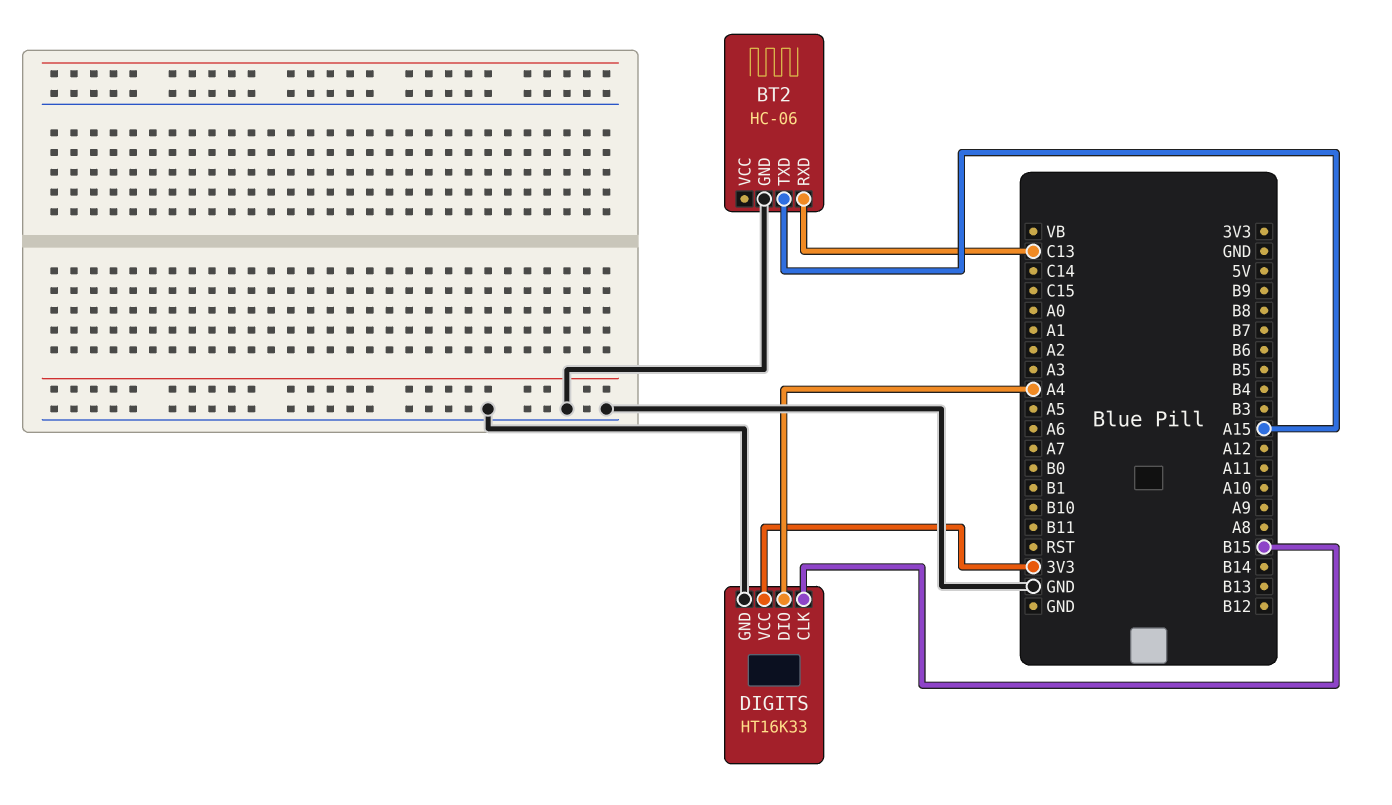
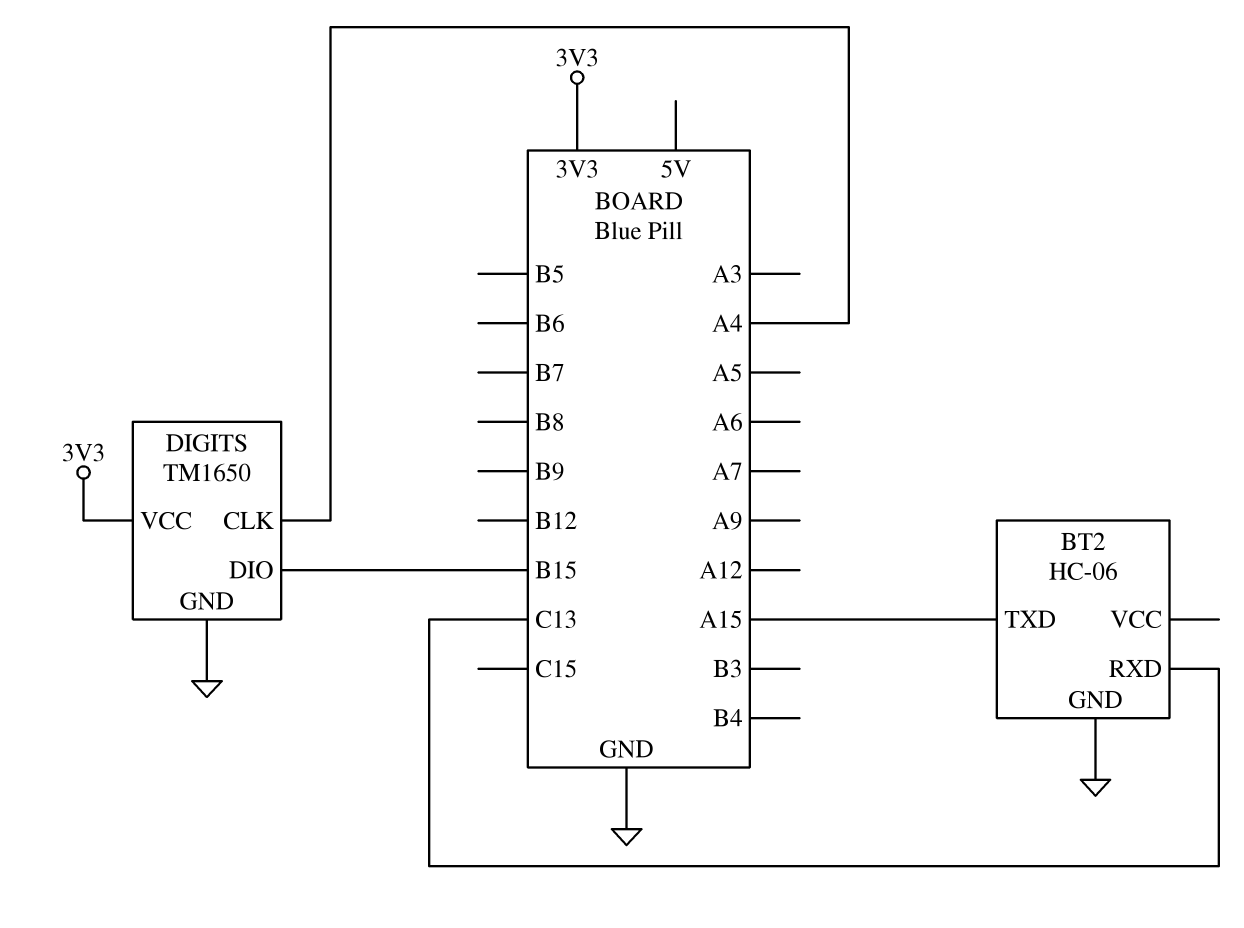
DIGITS: HT16K33 -> TM1650
DIGITS pin CLK: B15 -> A4
DIGITS pin DIO: A4 -> B15

